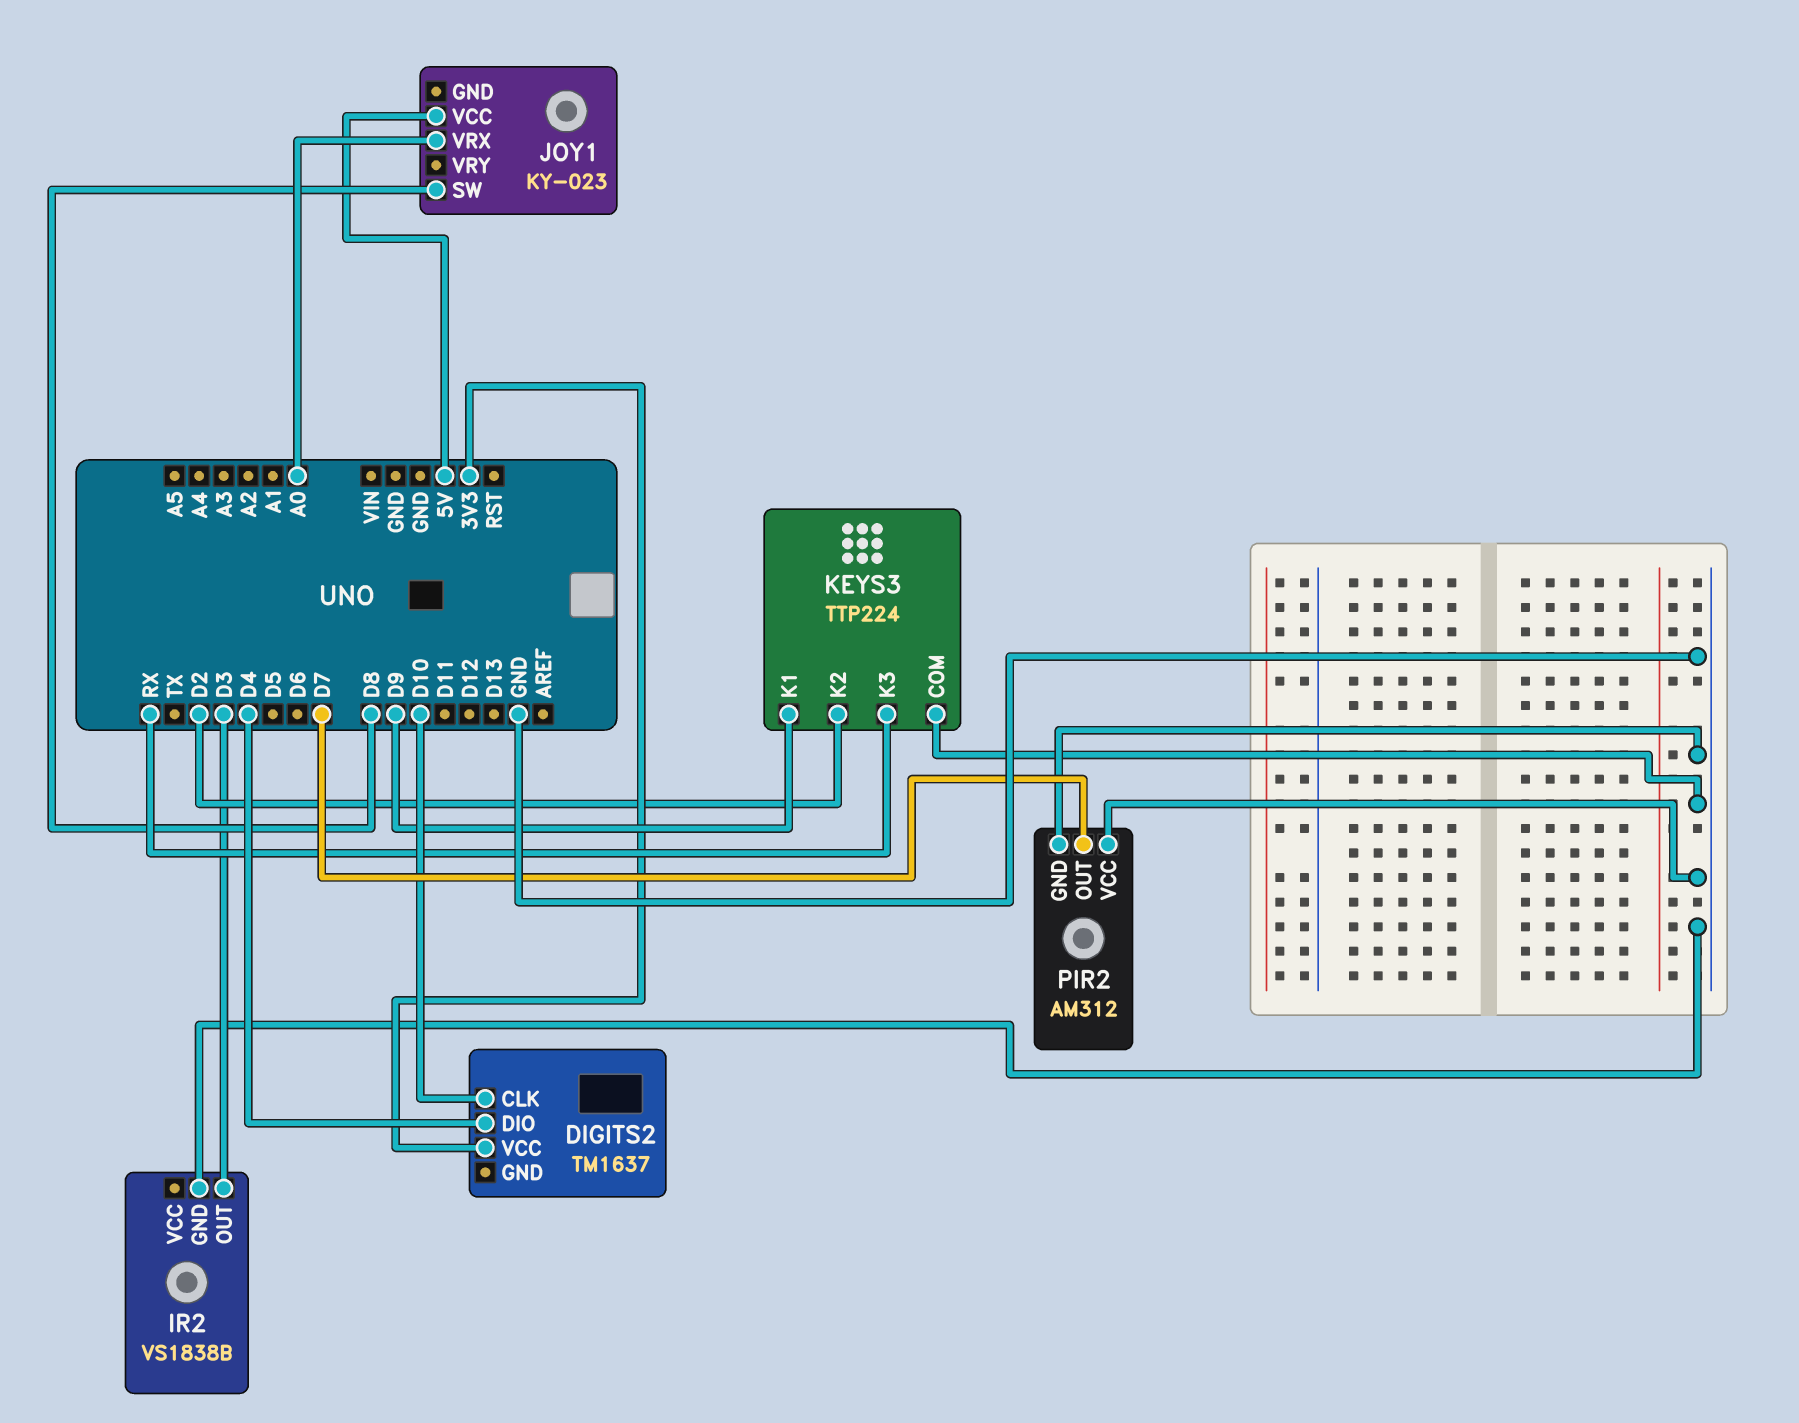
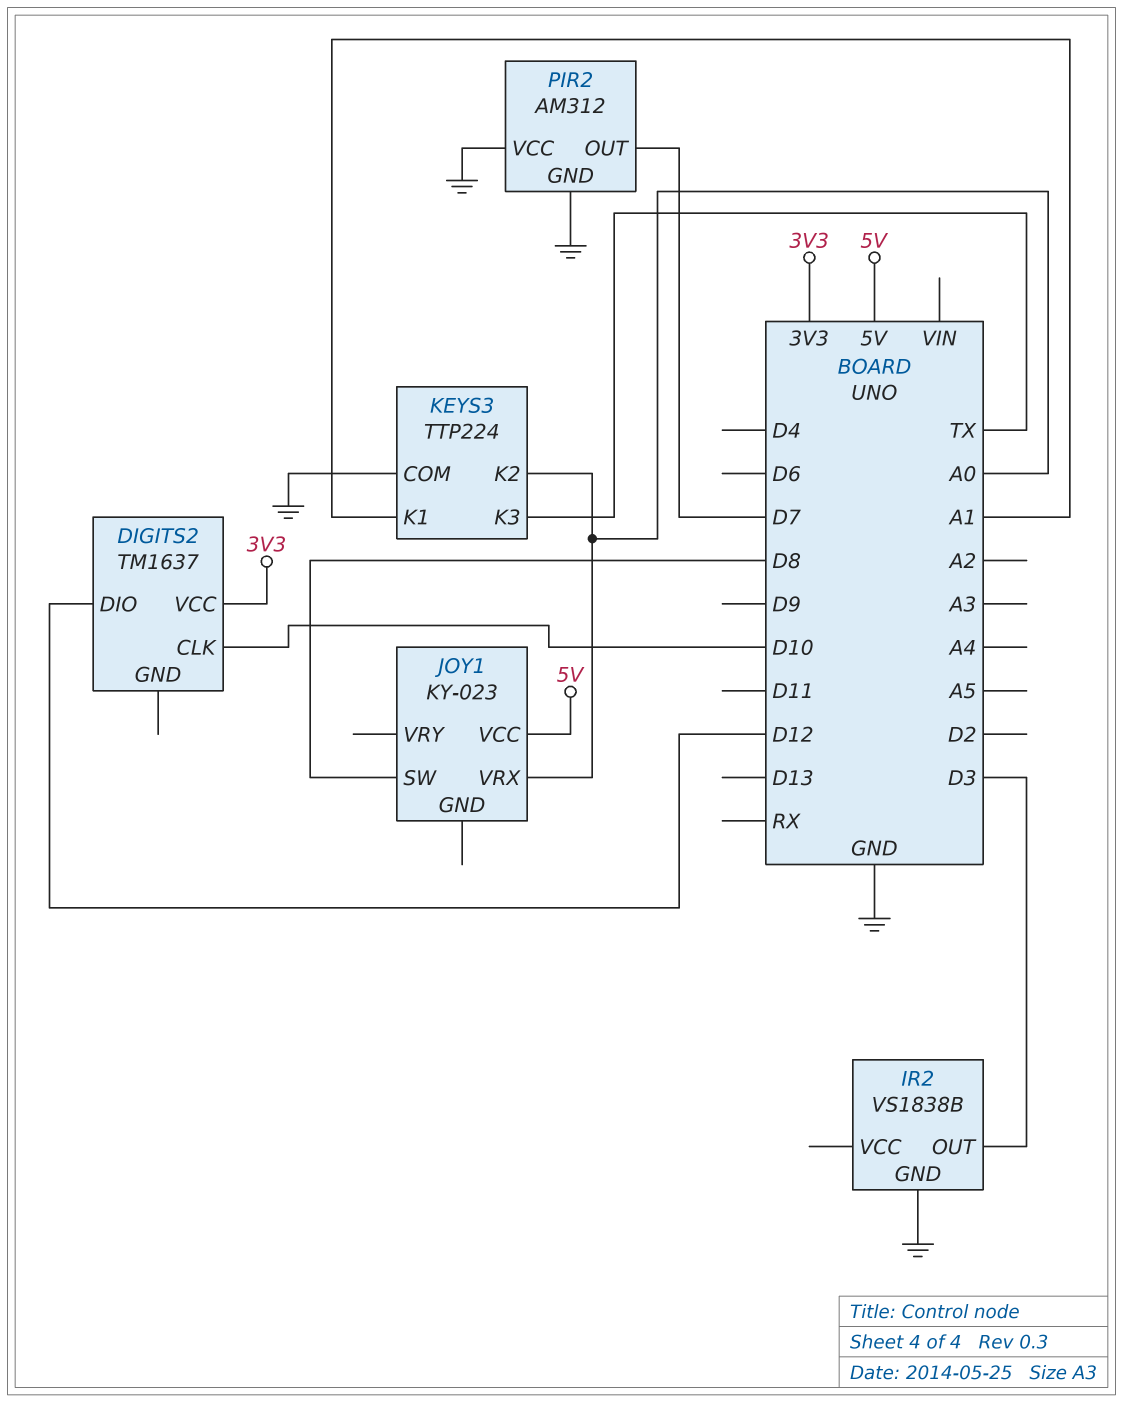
DIGITS2 pin DIO: D4 -> D12
KEYS3 pin K1: D9 -> A1
KEYS3 pin K2: D2 -> A0
KEYS3 pin K3: RX -> TX

